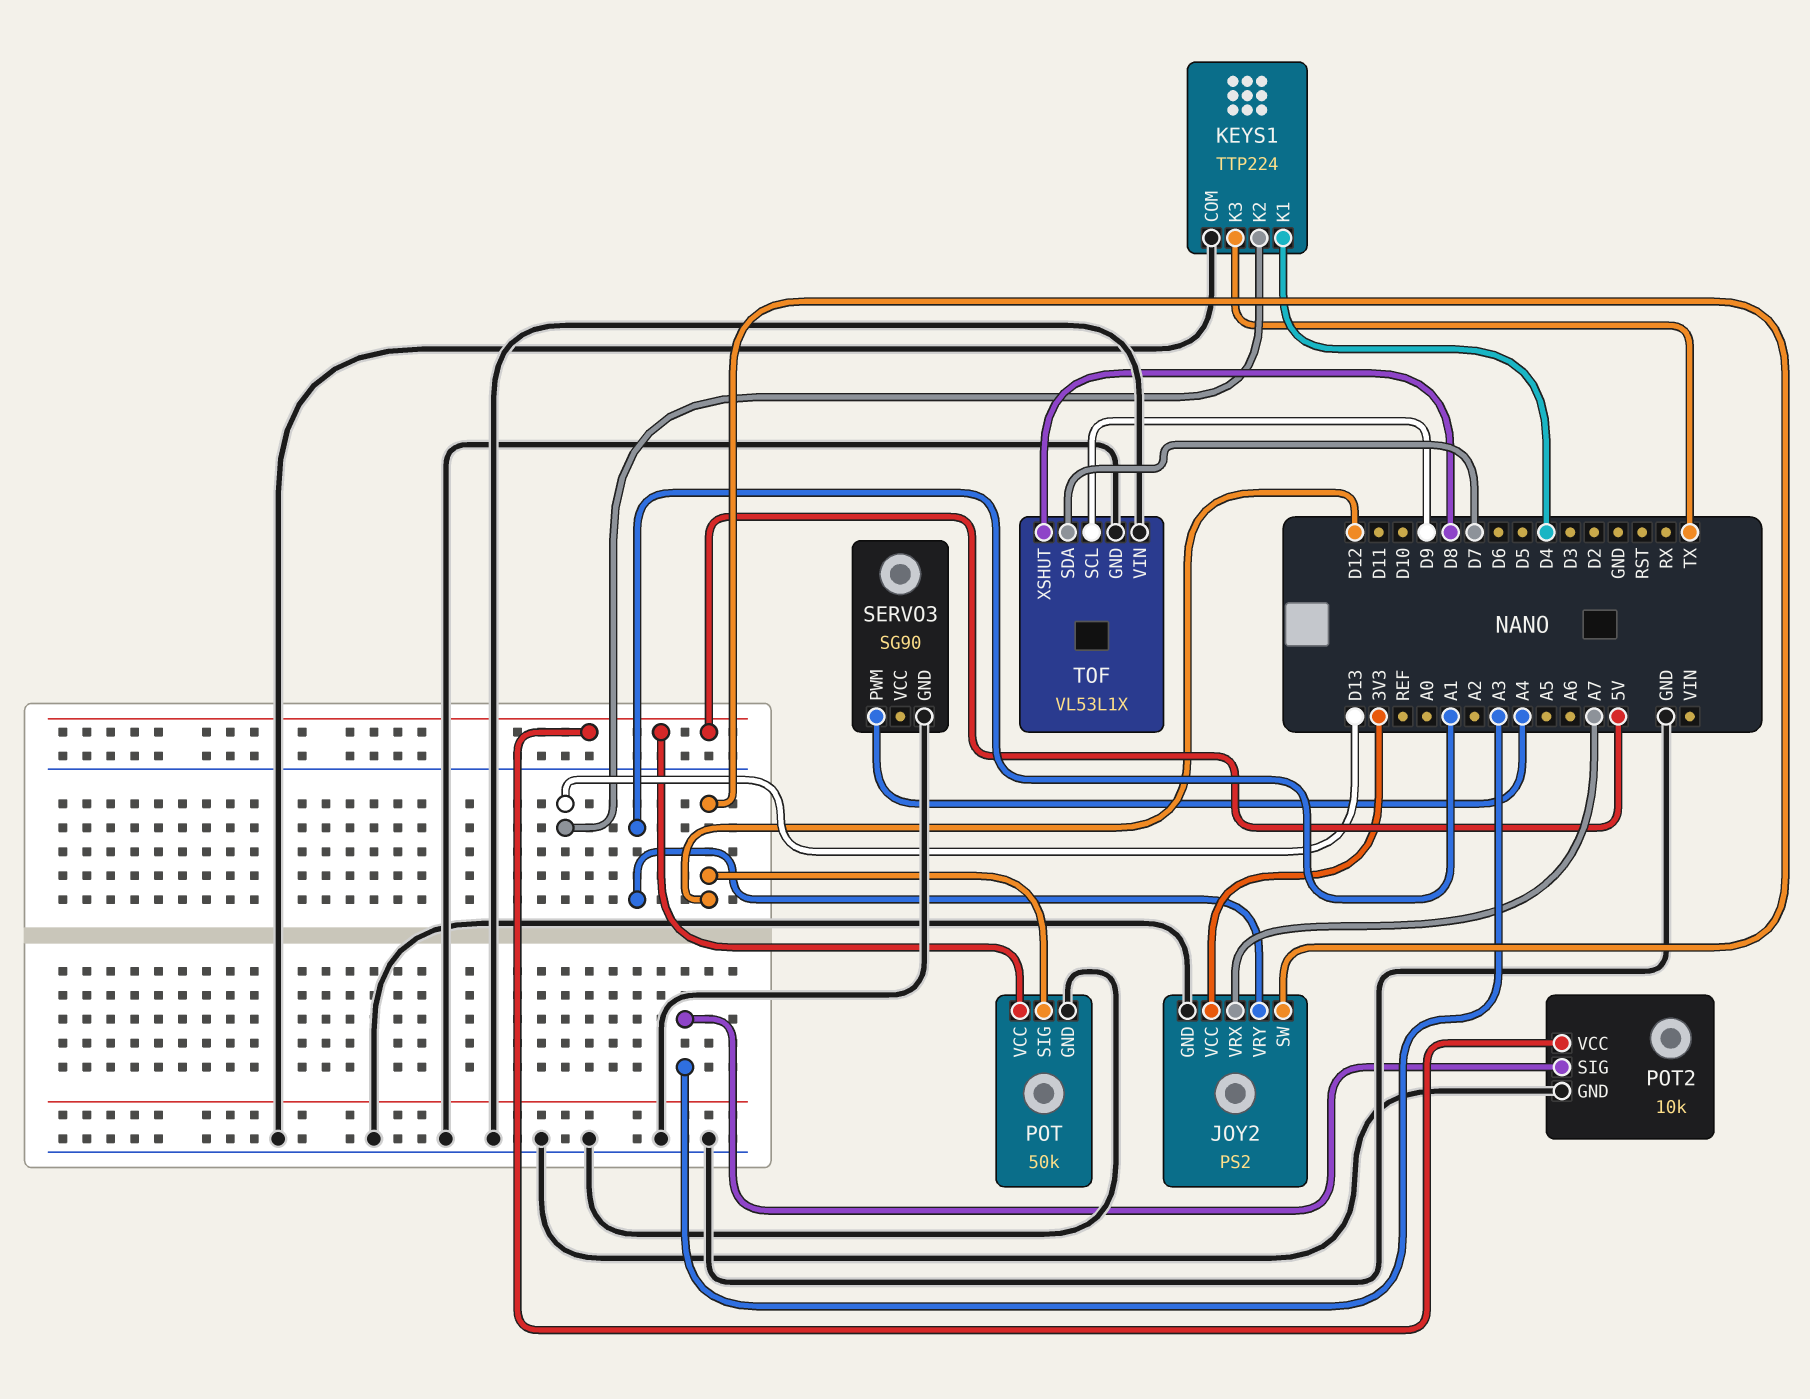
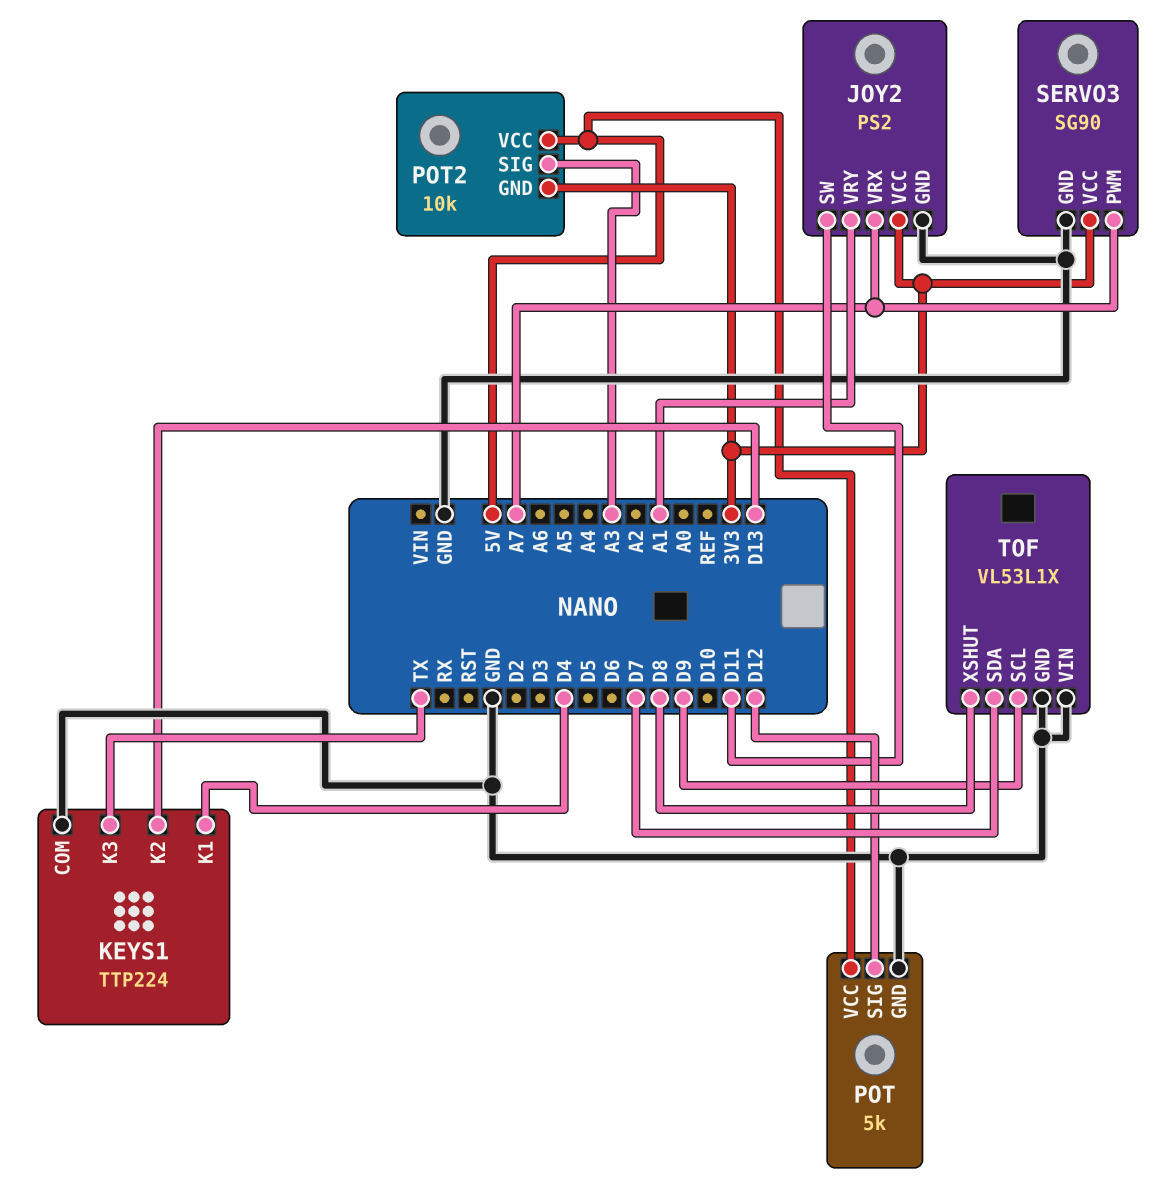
JOY2 pin SW: D12 -> D11
POT: 50k -> 5k
POT2 pin GND: GND -> 3V3
SERVO3 pin PWM: A4 -> A7
SERVO3 pin VCC: none -> 3V3

